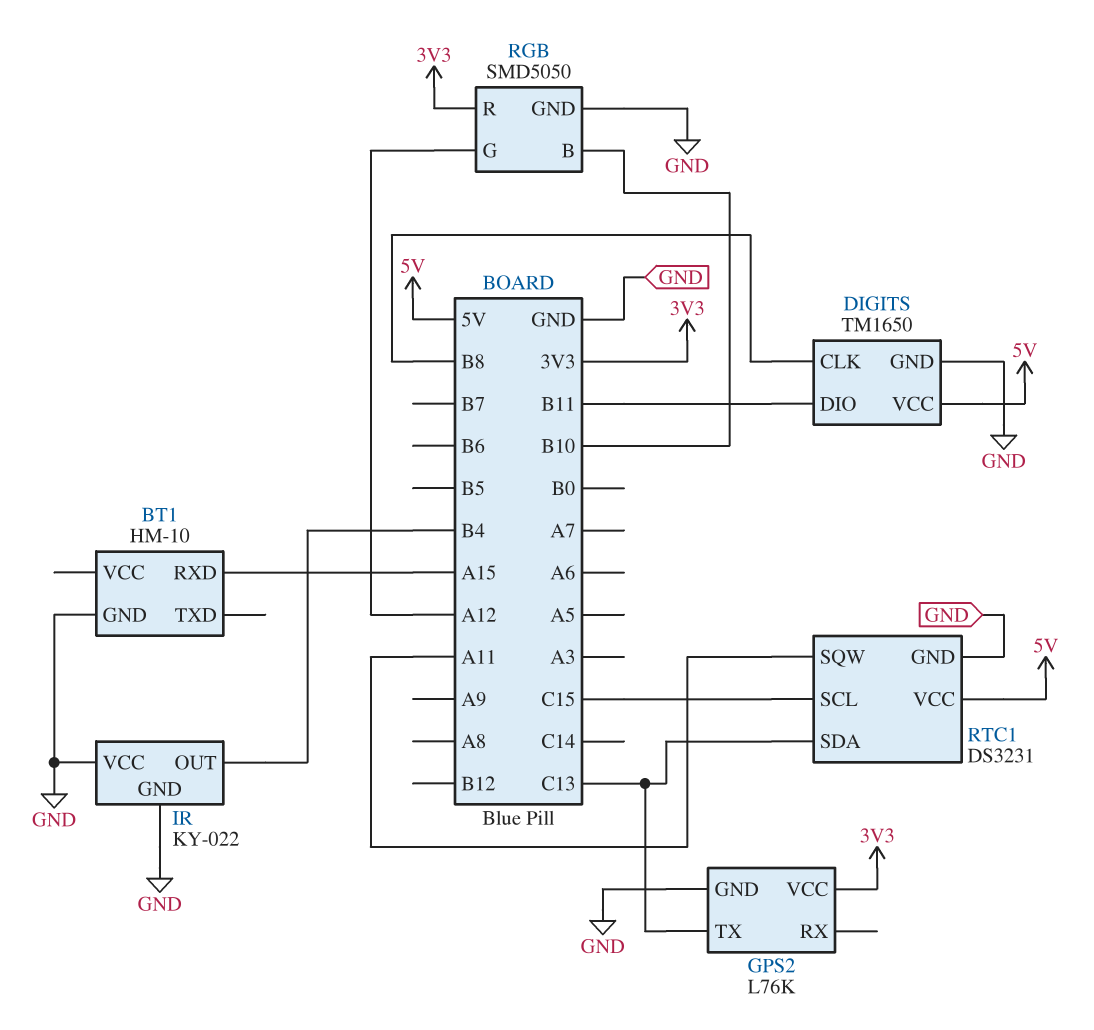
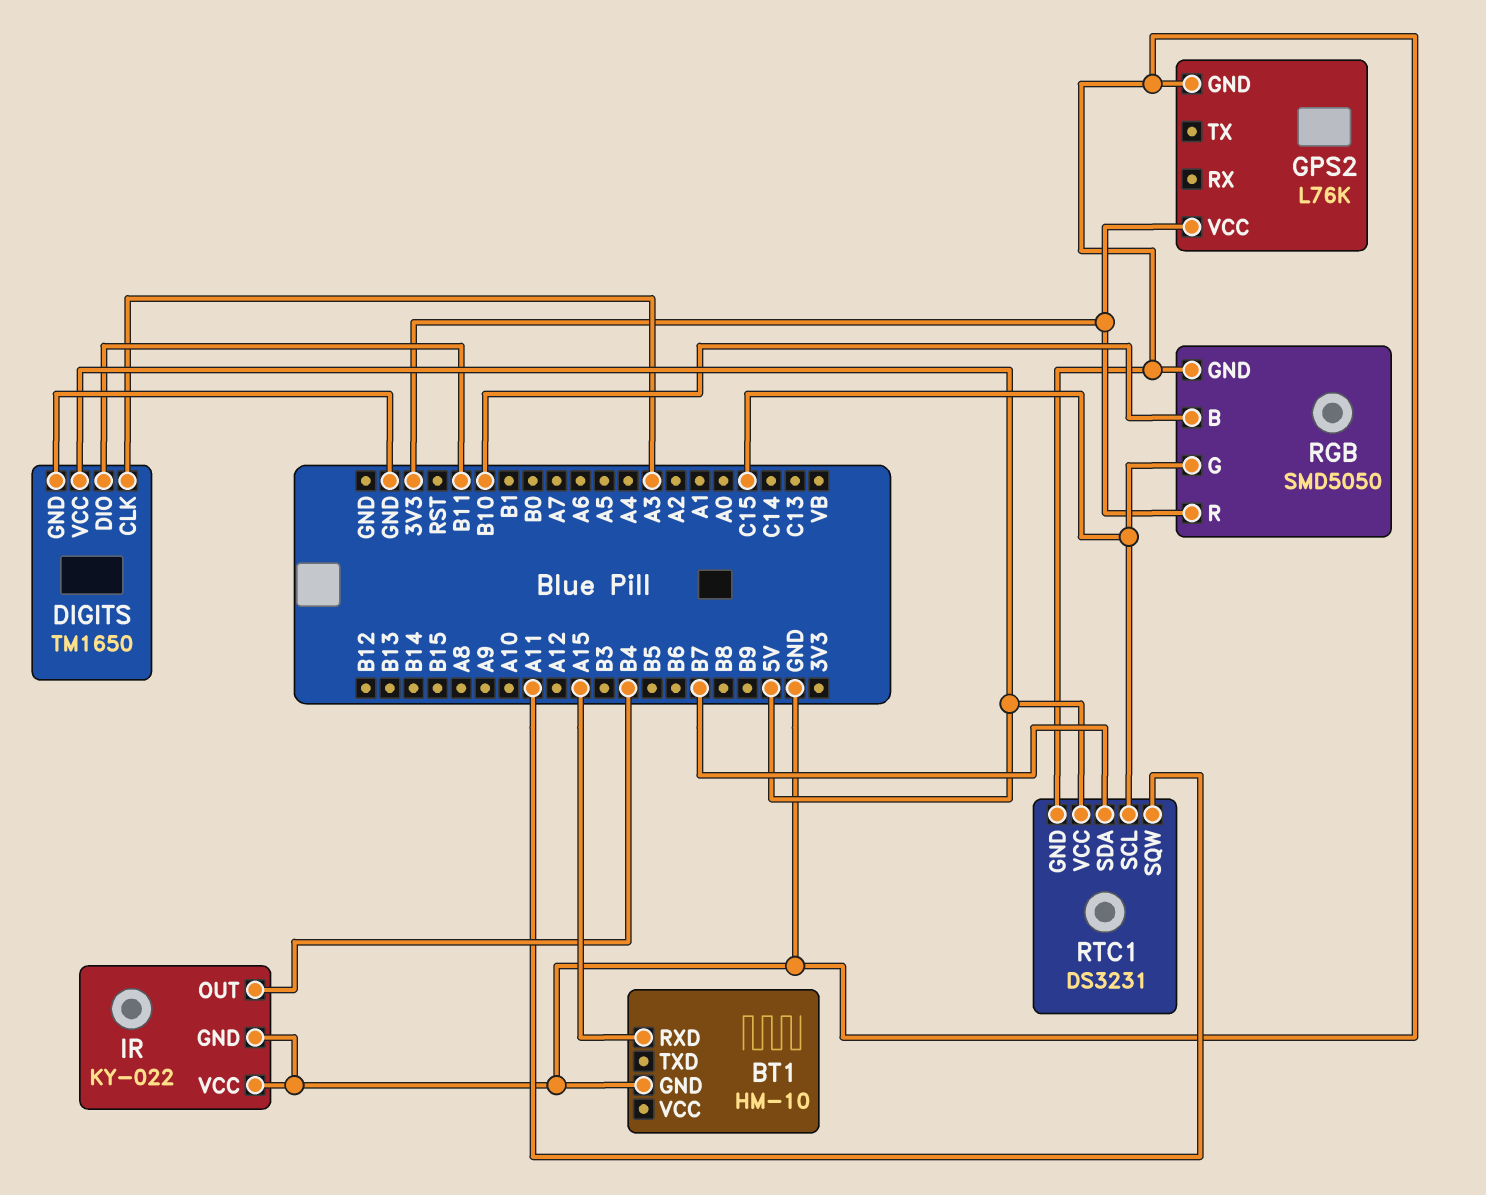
DIGITS pin CLK: B8 -> A3
GPS2 pin TX: C13 -> none
RGB pin G: A12 -> C15
RTC1 pin SDA: C13 -> B7

